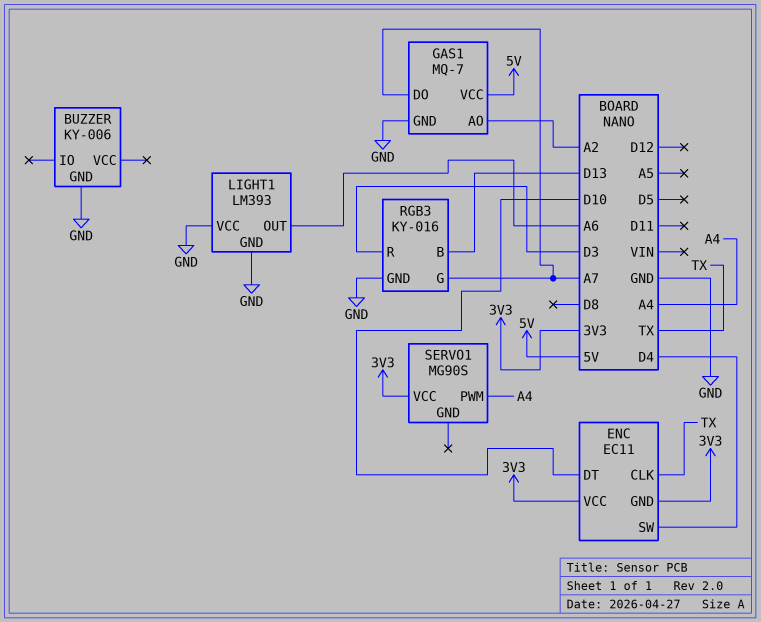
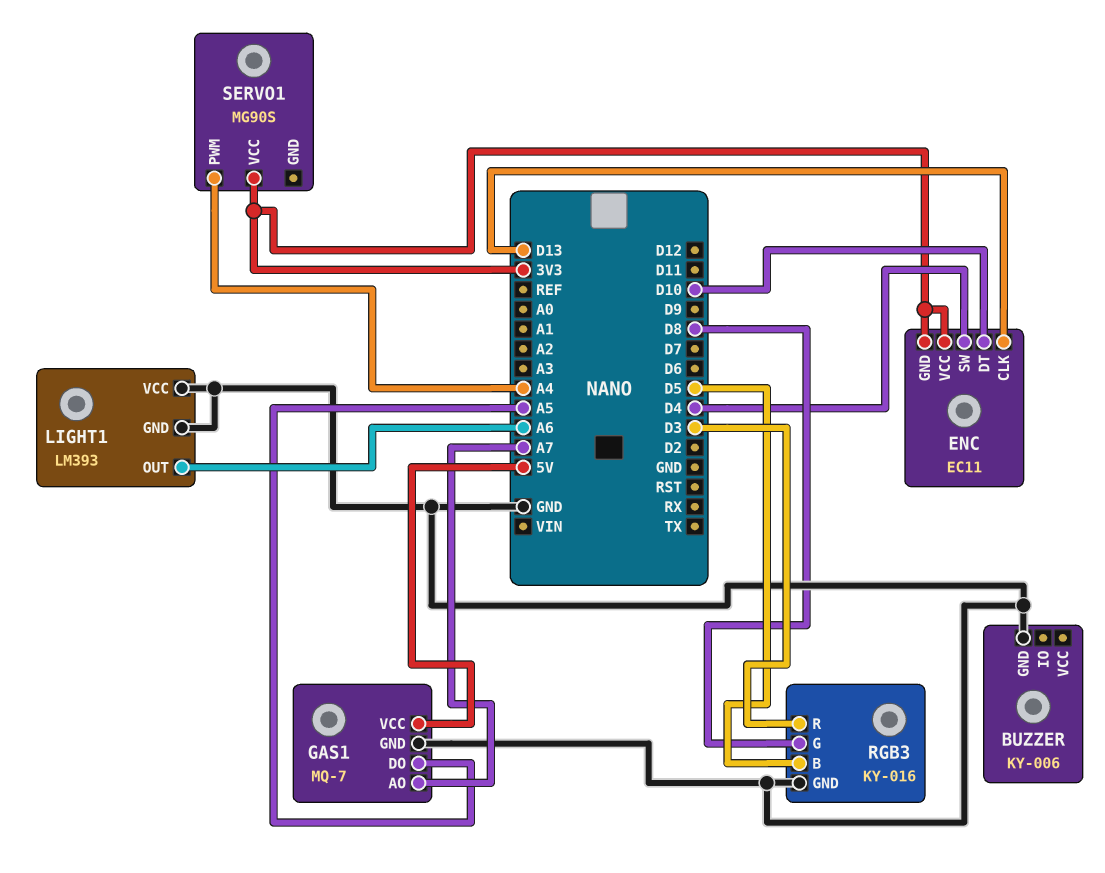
ENC pin CLK: TX -> D13
GAS1 pin AO: A2 -> A7
GAS1 pin DO: A7 -> A5
RGB3 pin B: D13 -> D5
RGB3 pin G: A7 -> D8

